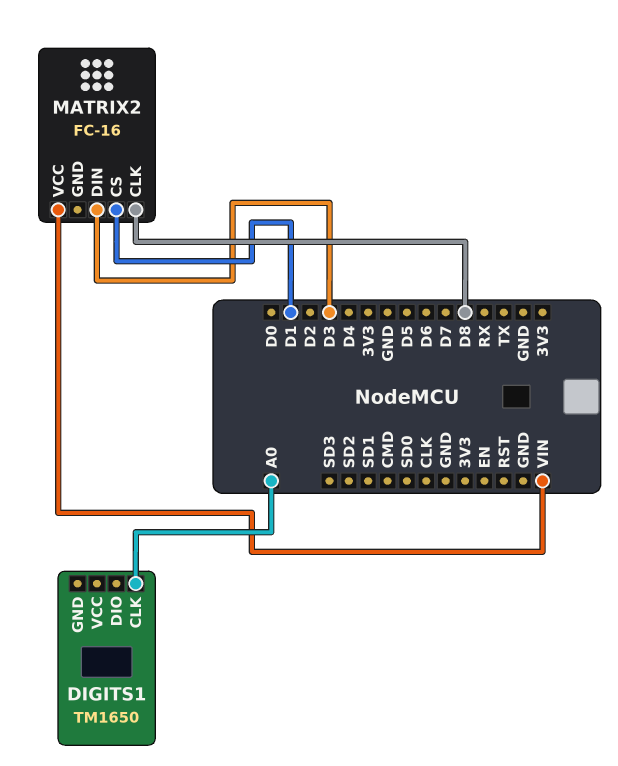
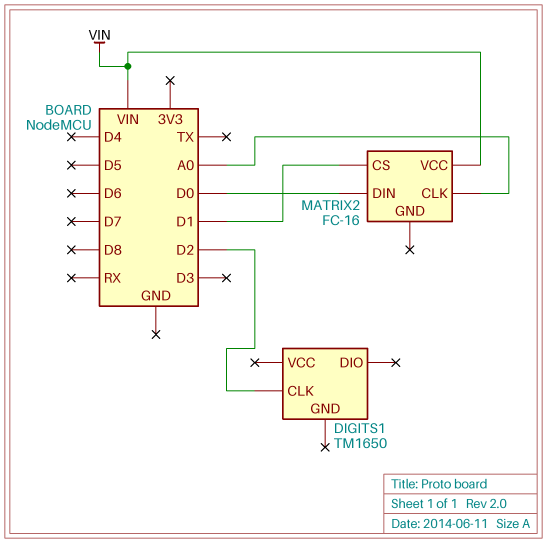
DIGITS1 pin CLK: A0 -> D2
MATRIX2 pin CLK: D8 -> A0
MATRIX2 pin DIN: D3 -> D0

